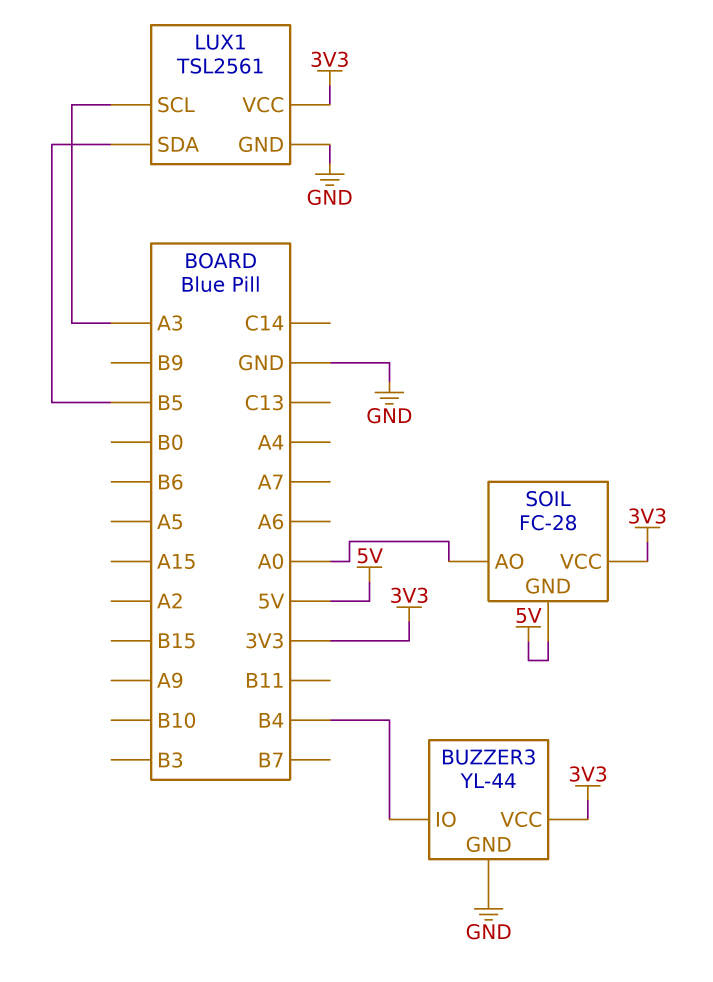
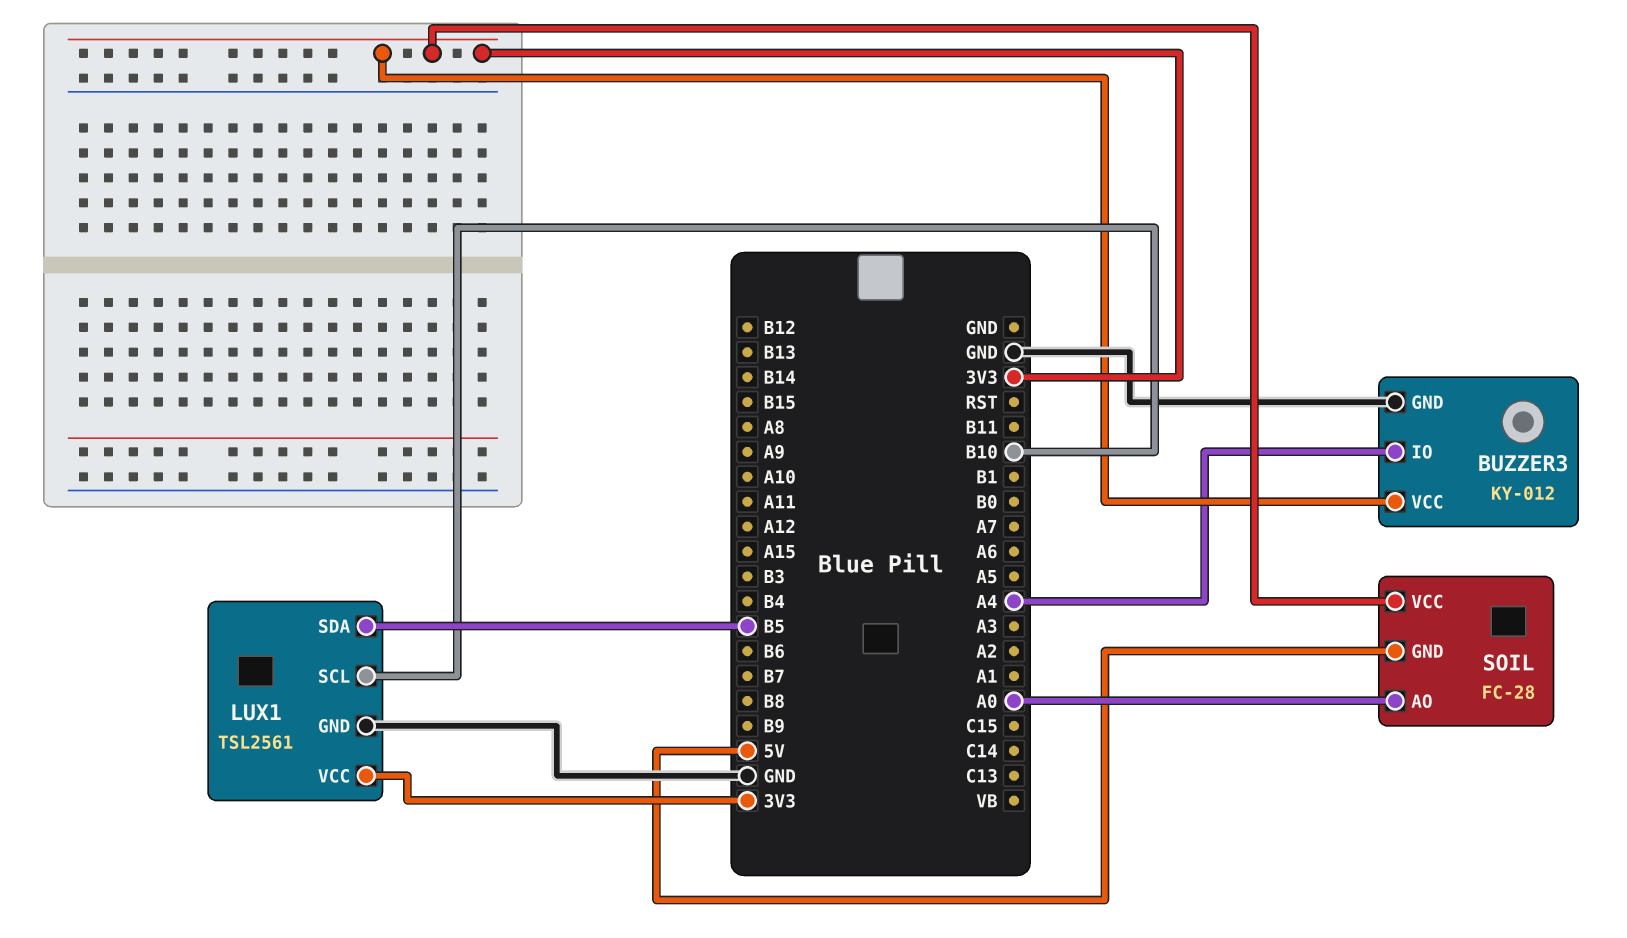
BUZZER3: YL-44 -> KY-012
BUZZER3 pin IO: B4 -> A4
LUX1 pin SCL: A3 -> B10

